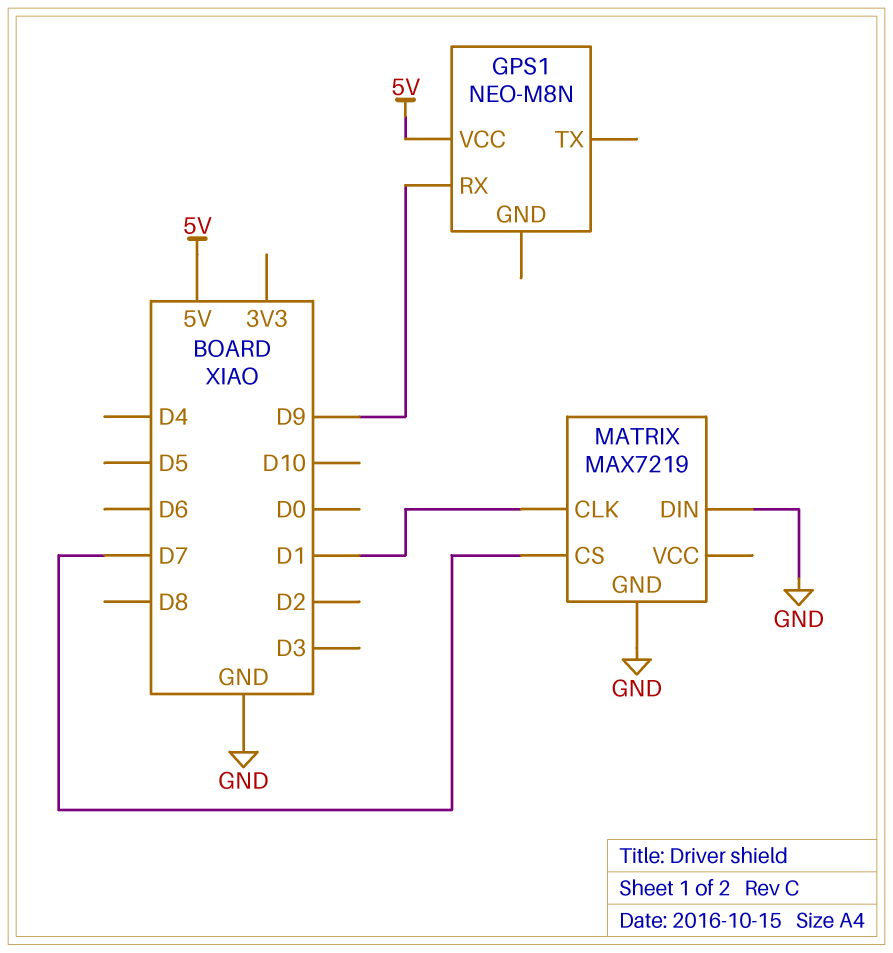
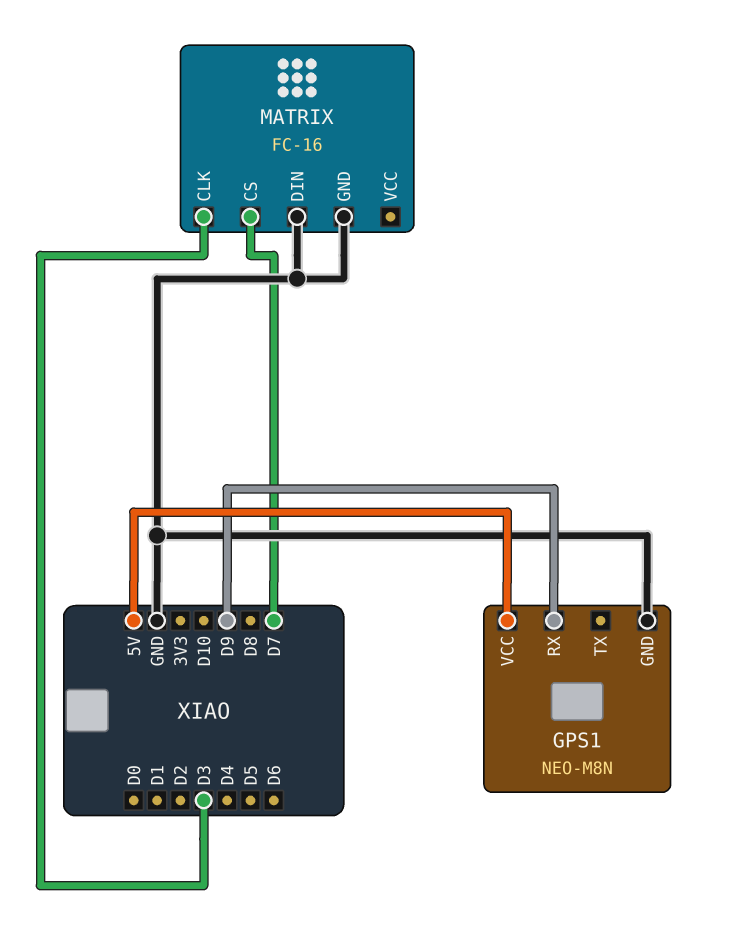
GPS1 pin GND: none -> GND
MATRIX: MAX7219 -> FC-16
MATRIX pin CLK: D1 -> D3

